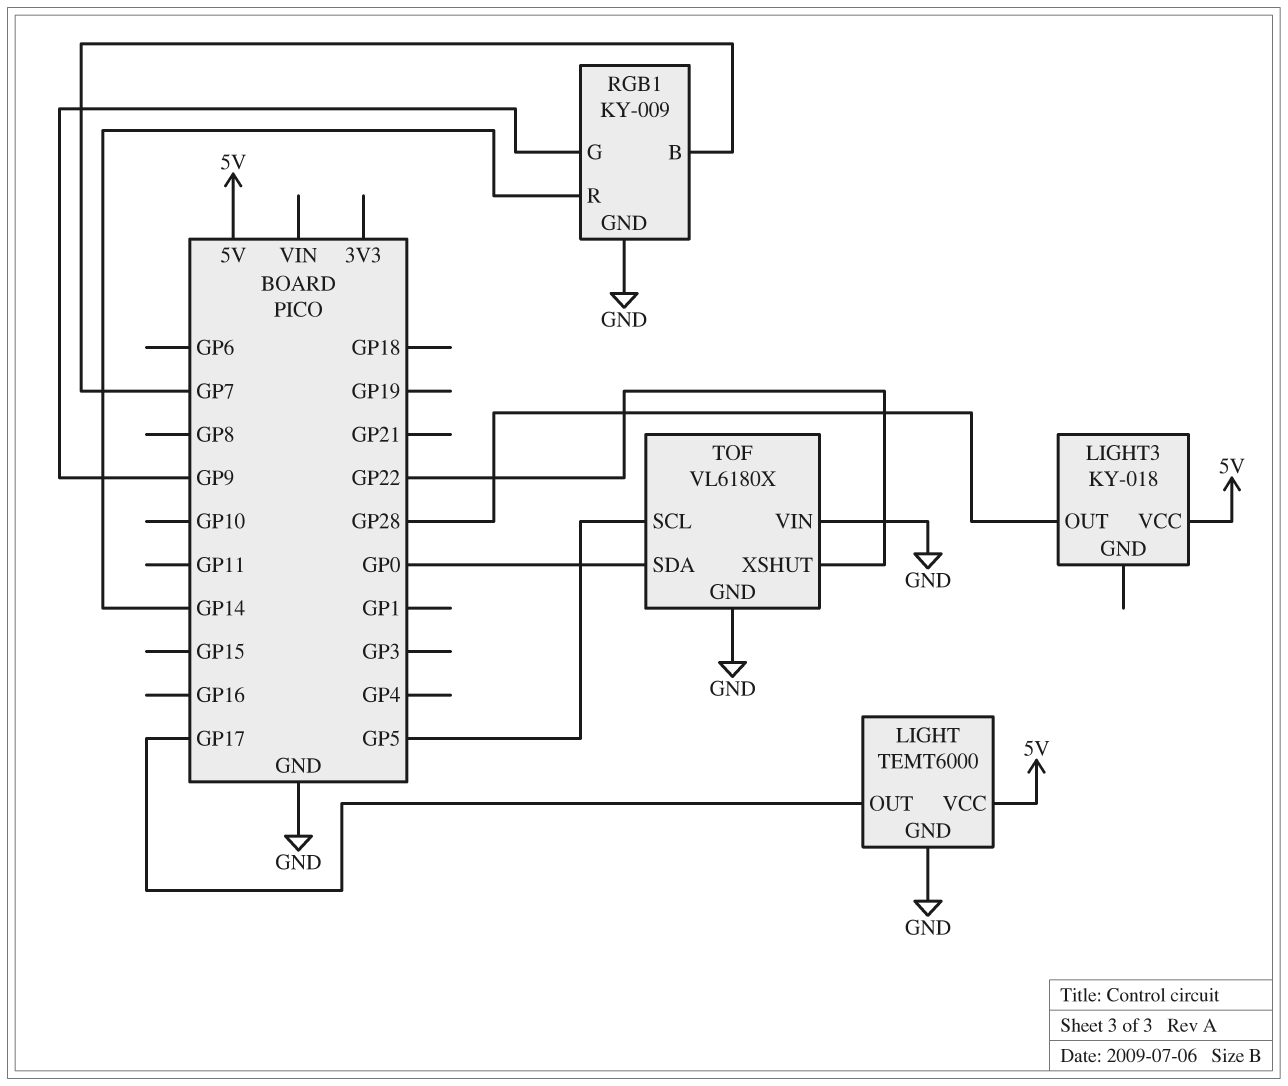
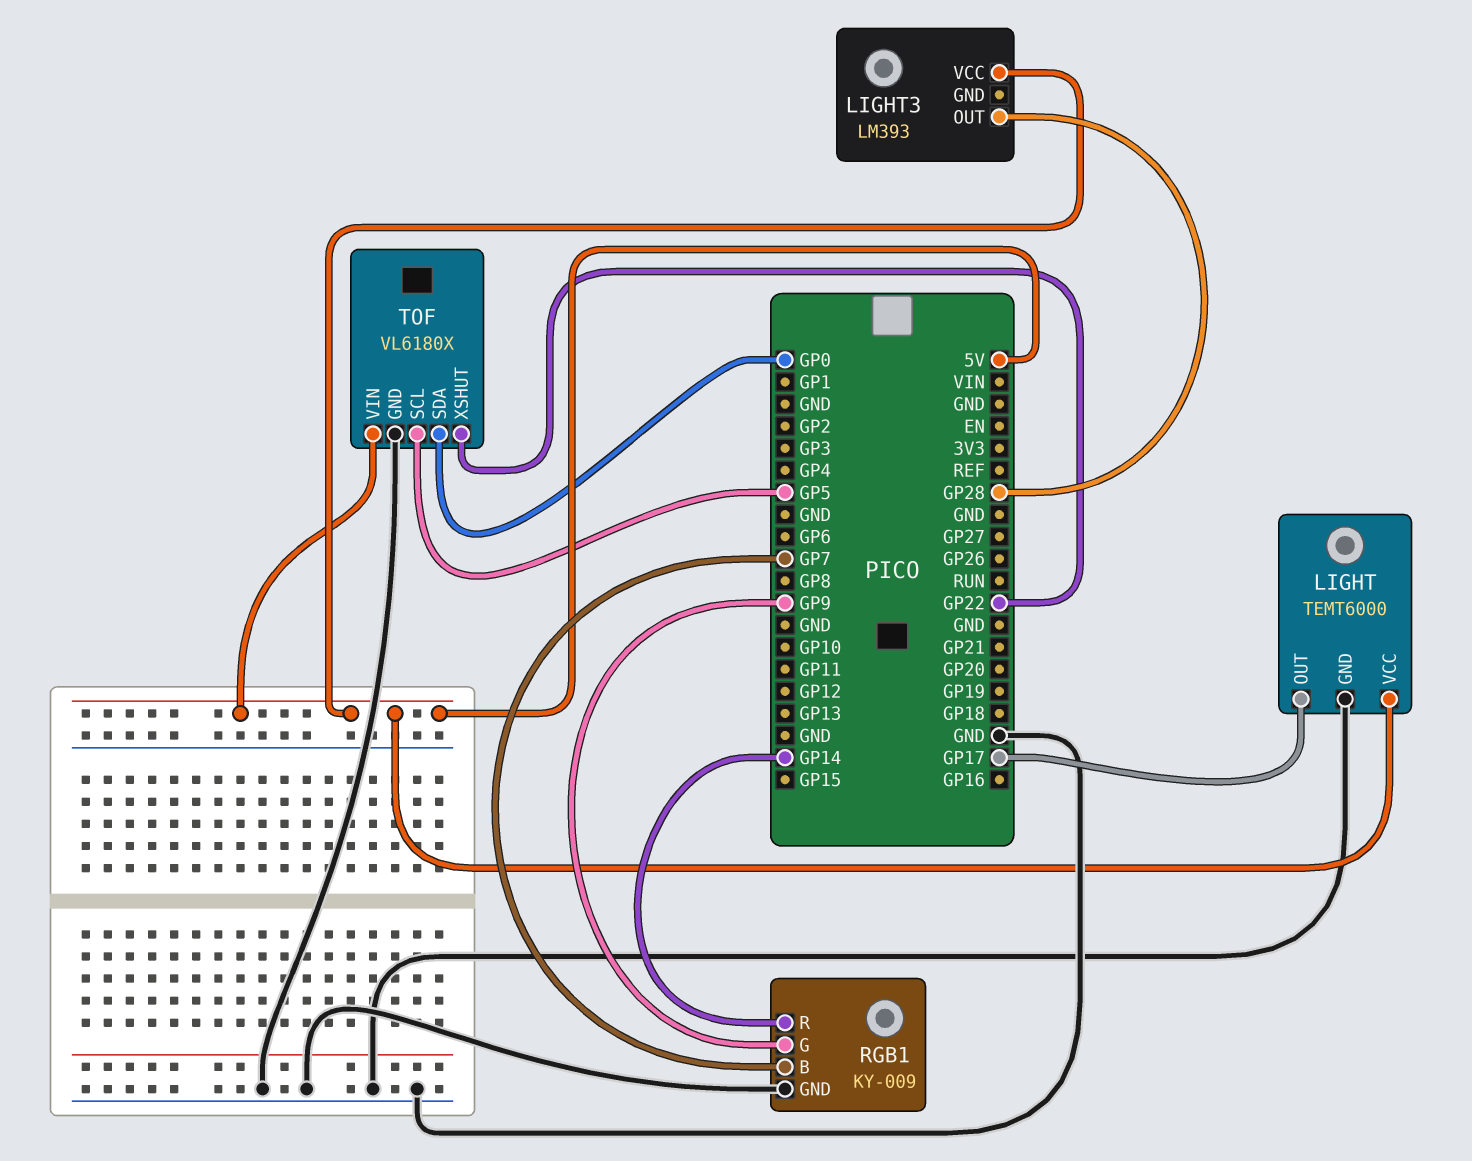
LIGHT3: KY-018 -> LM393
TOF pin VIN: GND -> 5V

